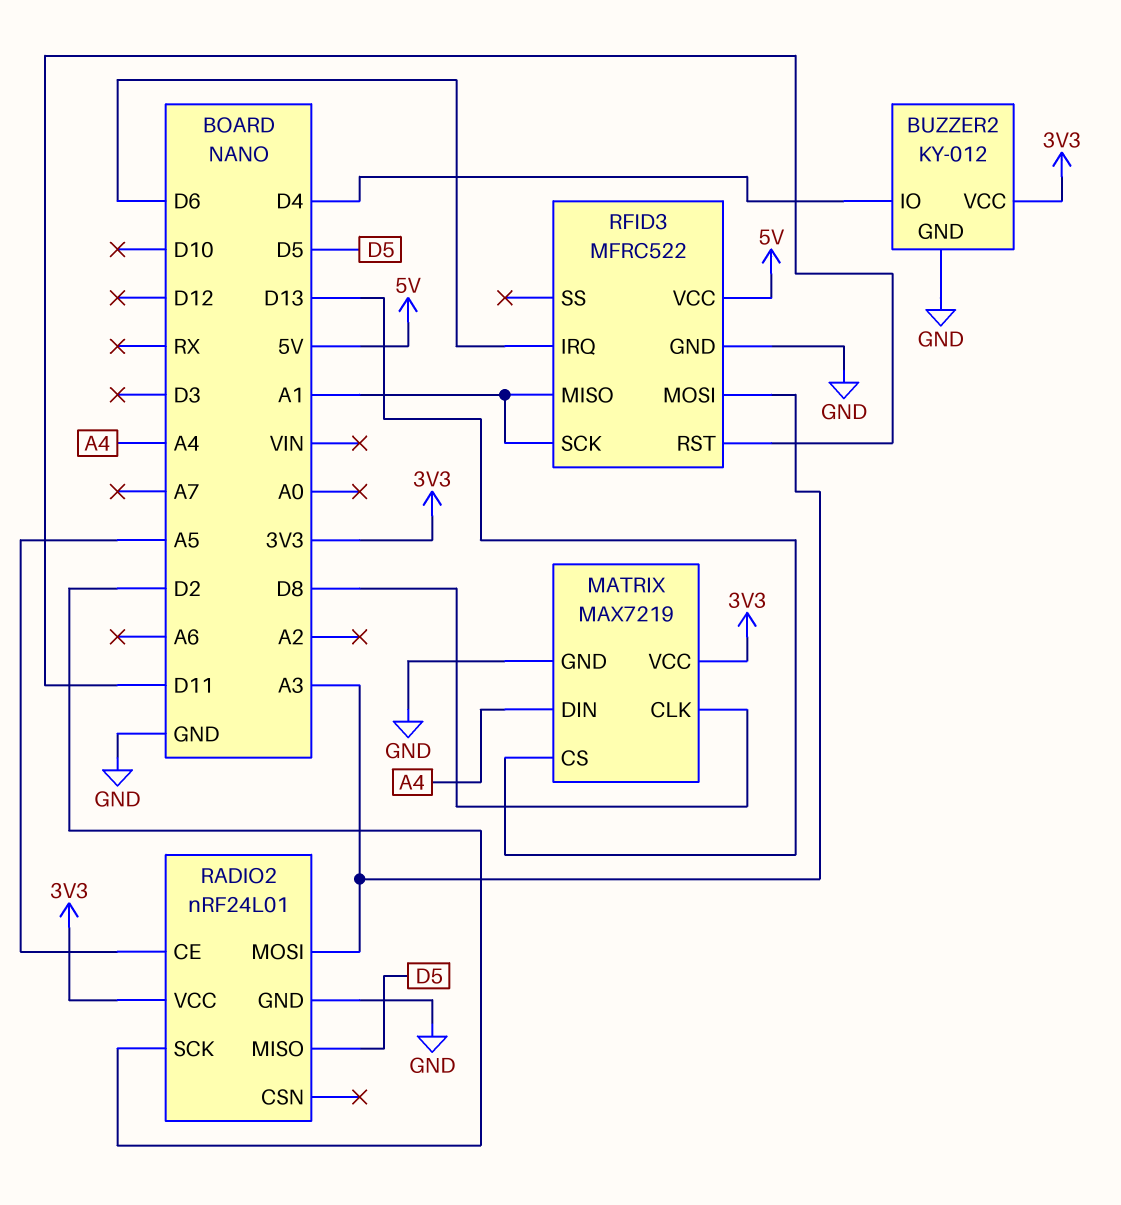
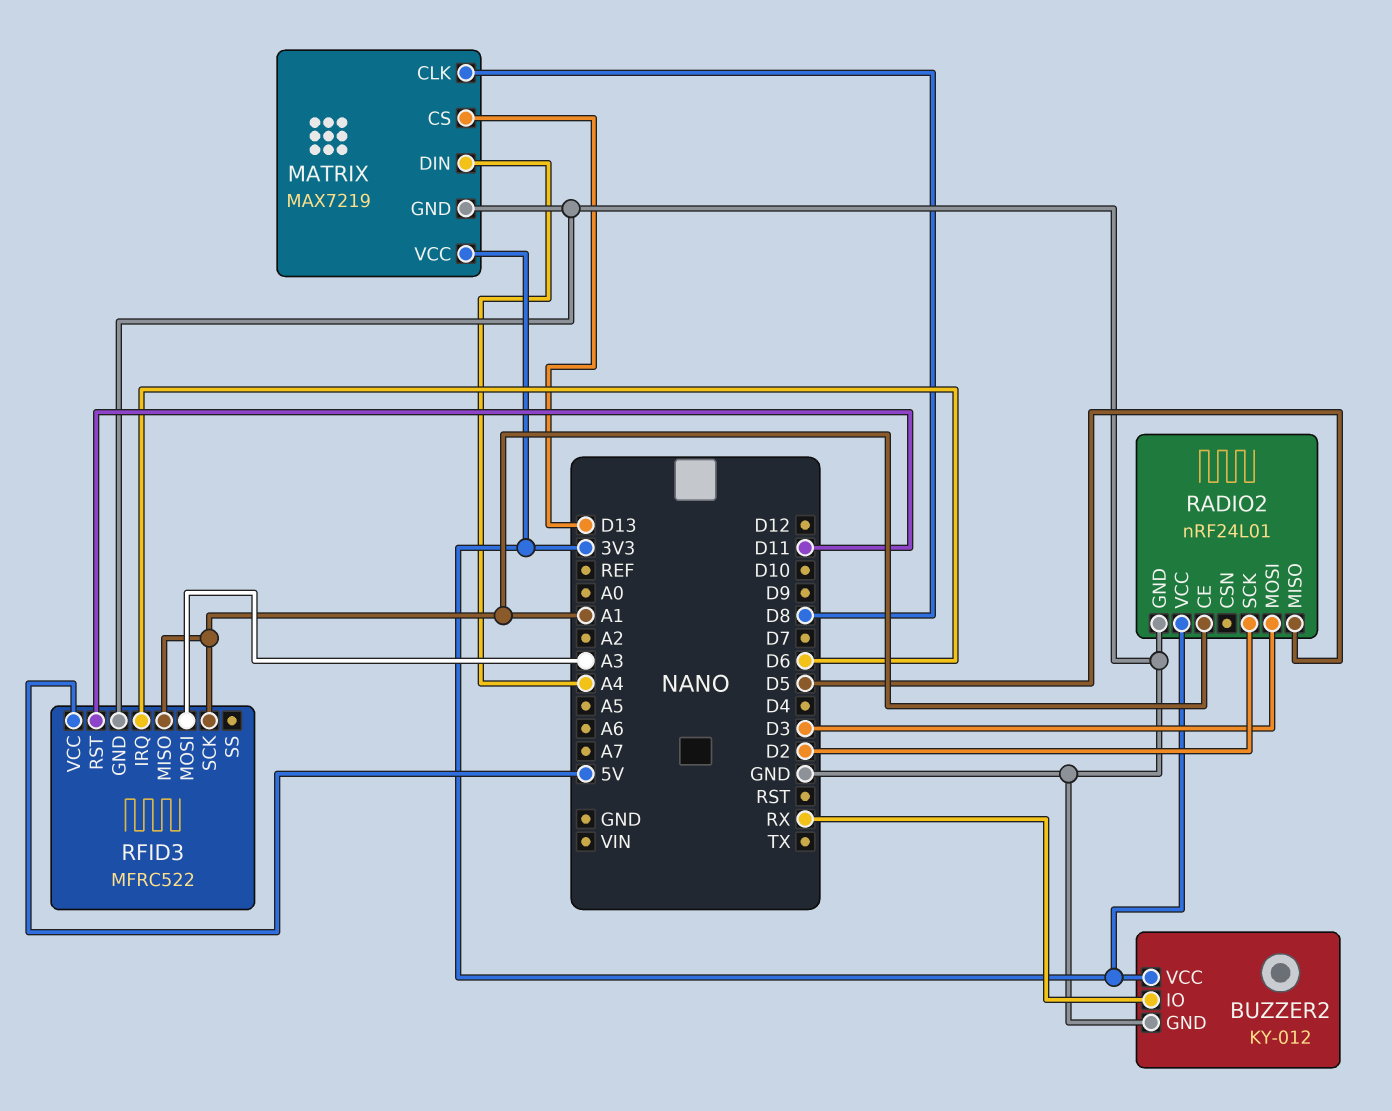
BUZZER2 pin IO: D4 -> RX
RADIO2 pin CE: A5 -> A1
RADIO2 pin MOSI: A3 -> D3

